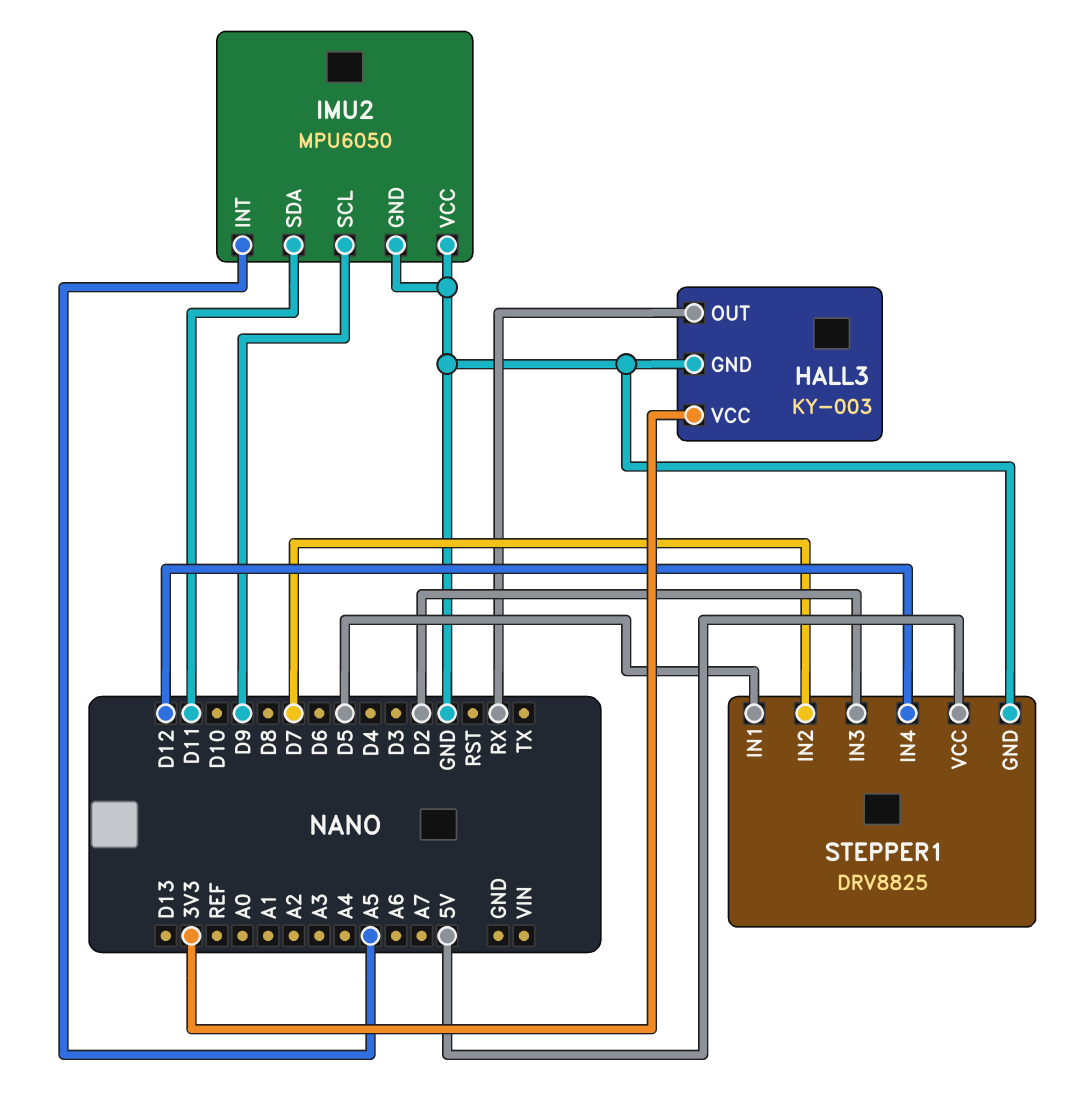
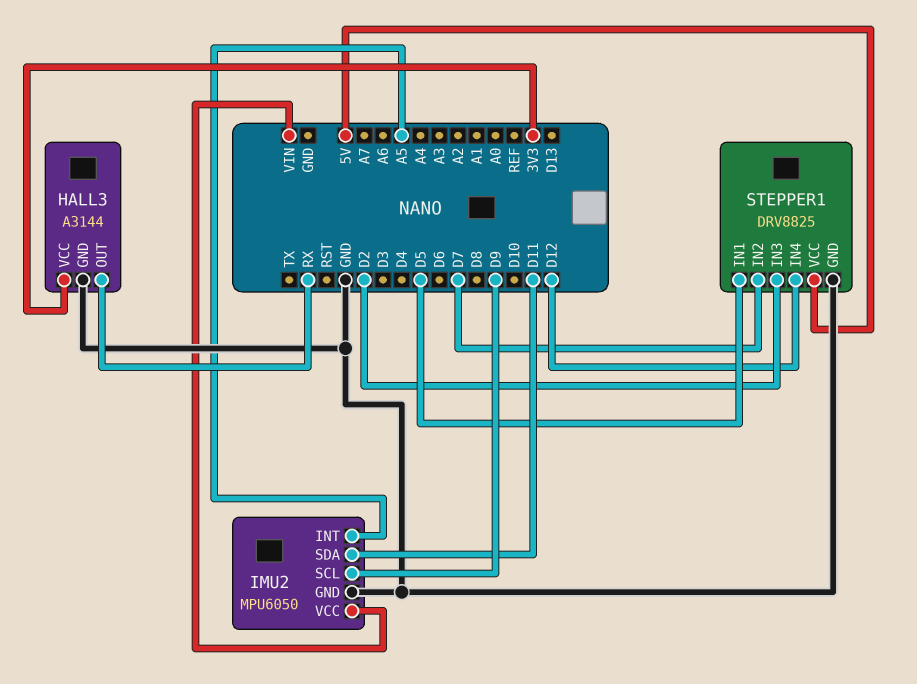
HALL3: KY-003 -> A3144
IMU2 pin VCC: GND -> VIN

